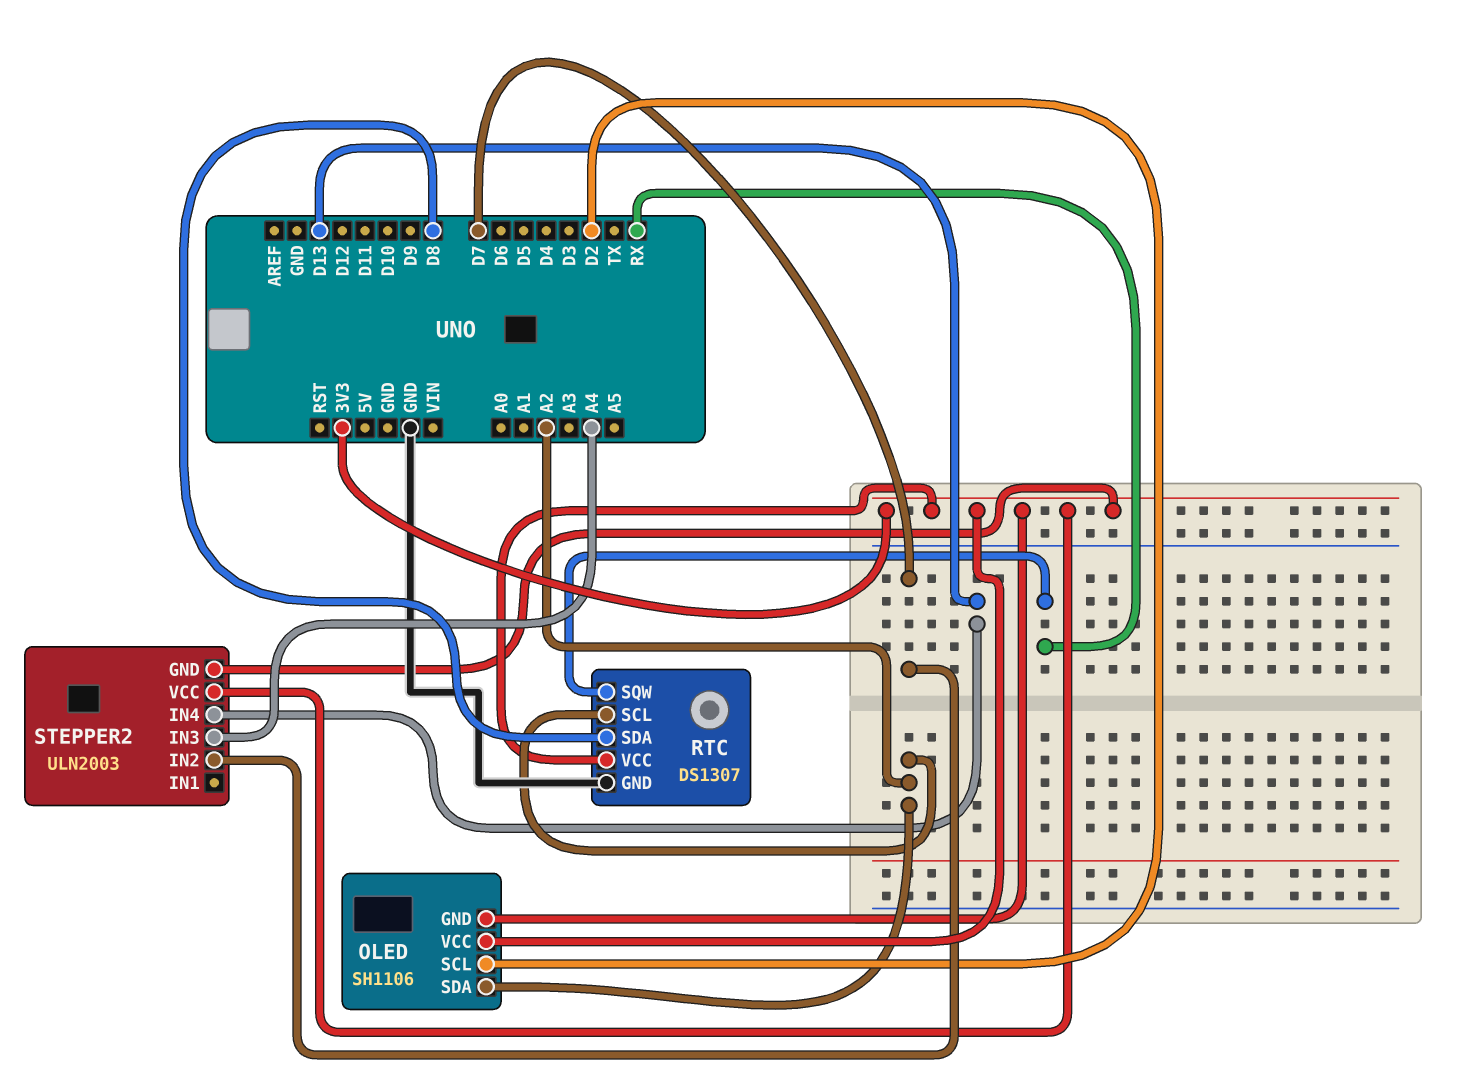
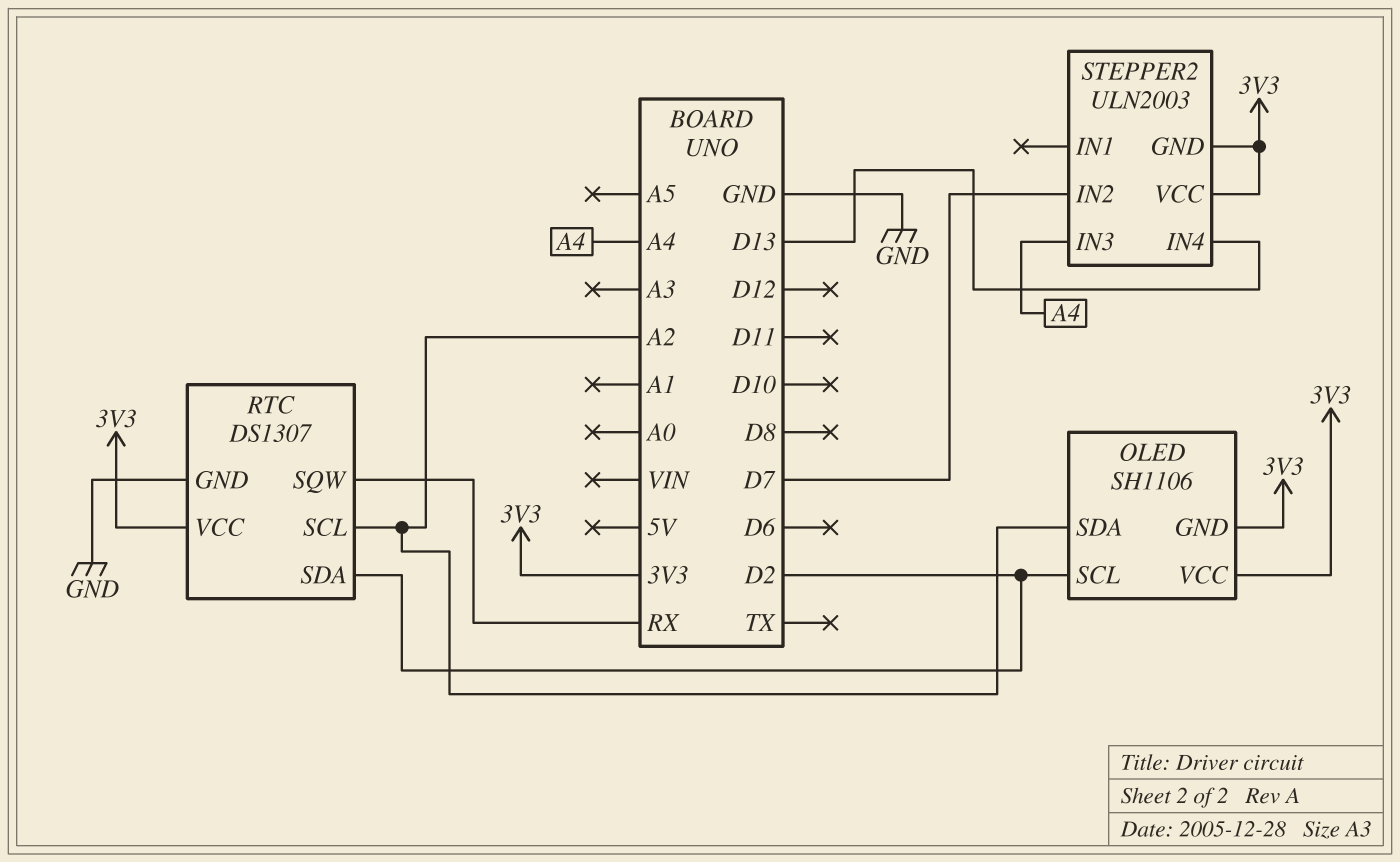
RTC pin SDA: D8 -> D2

